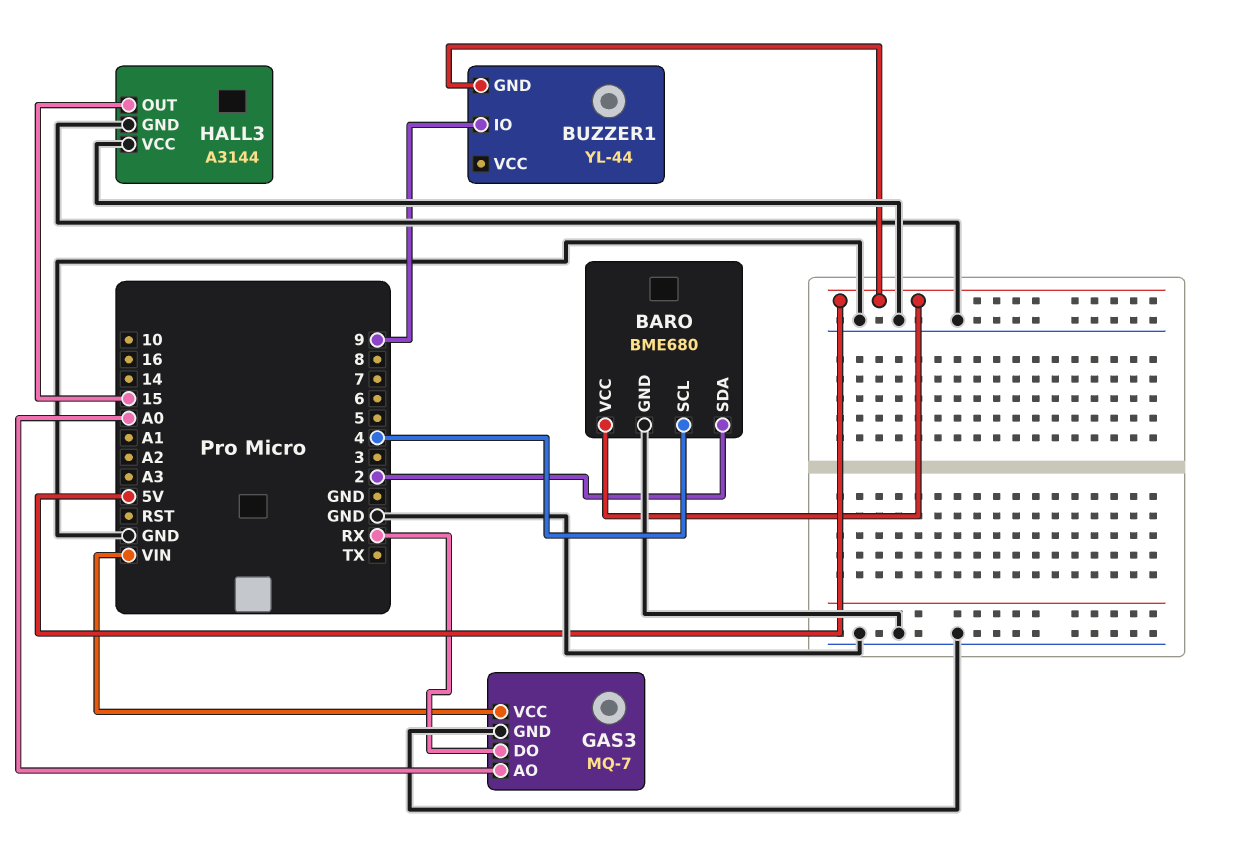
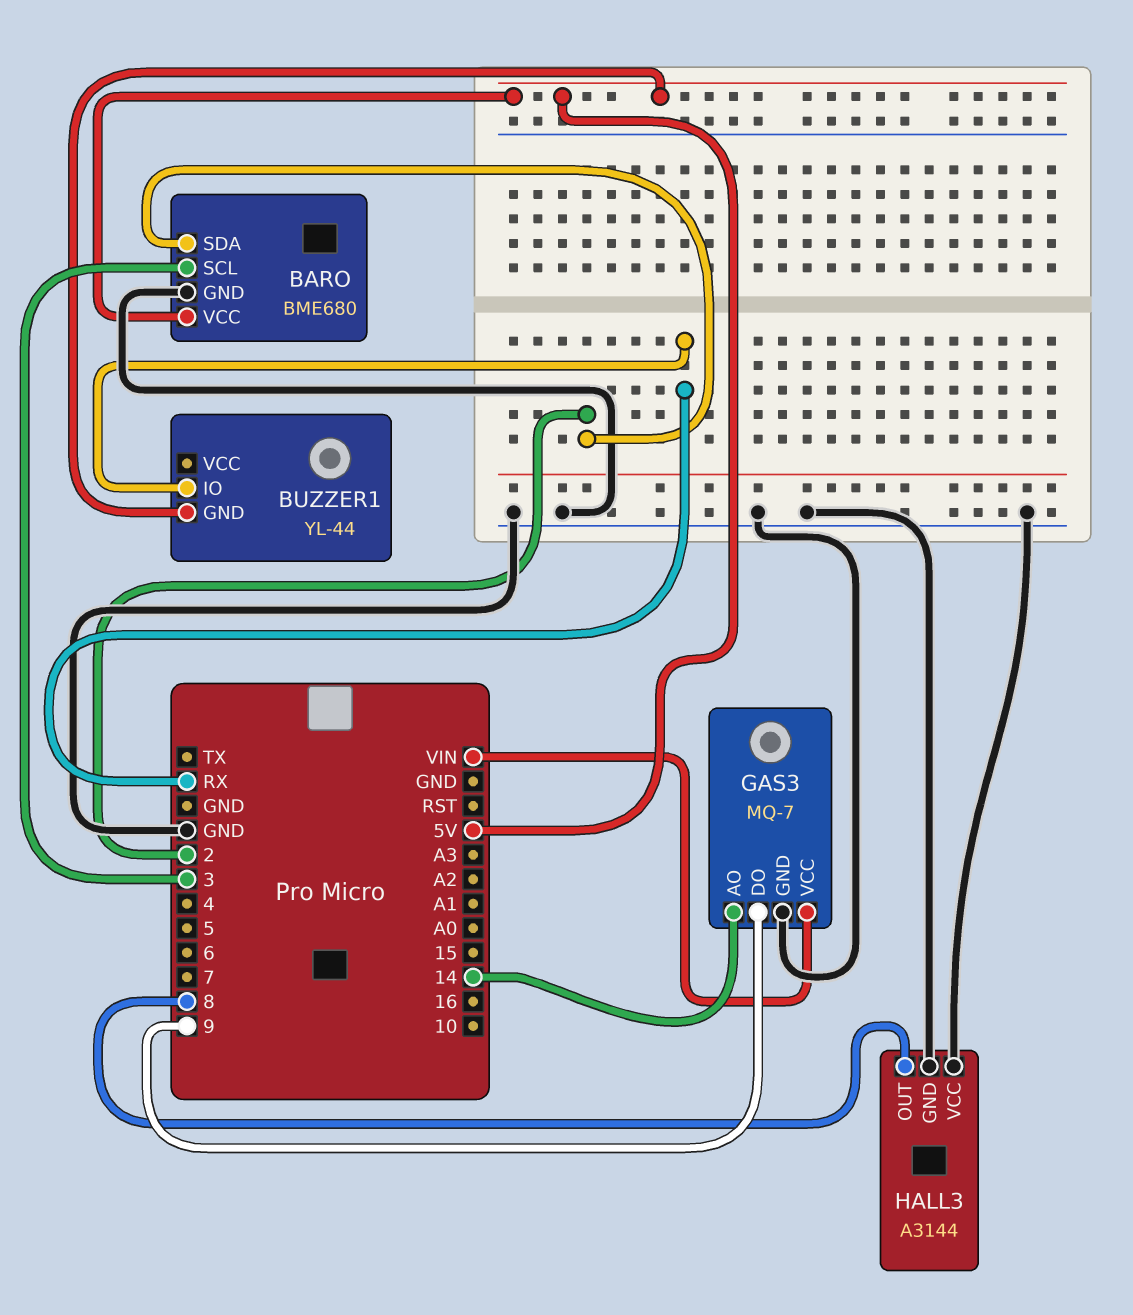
BARO pin SCL: 4 -> 3
BUZZER1 pin IO: 9 -> RX
GAS3 pin AO: A0 -> 14
GAS3 pin DO: RX -> 9
HALL3 pin OUT: 15 -> 8

